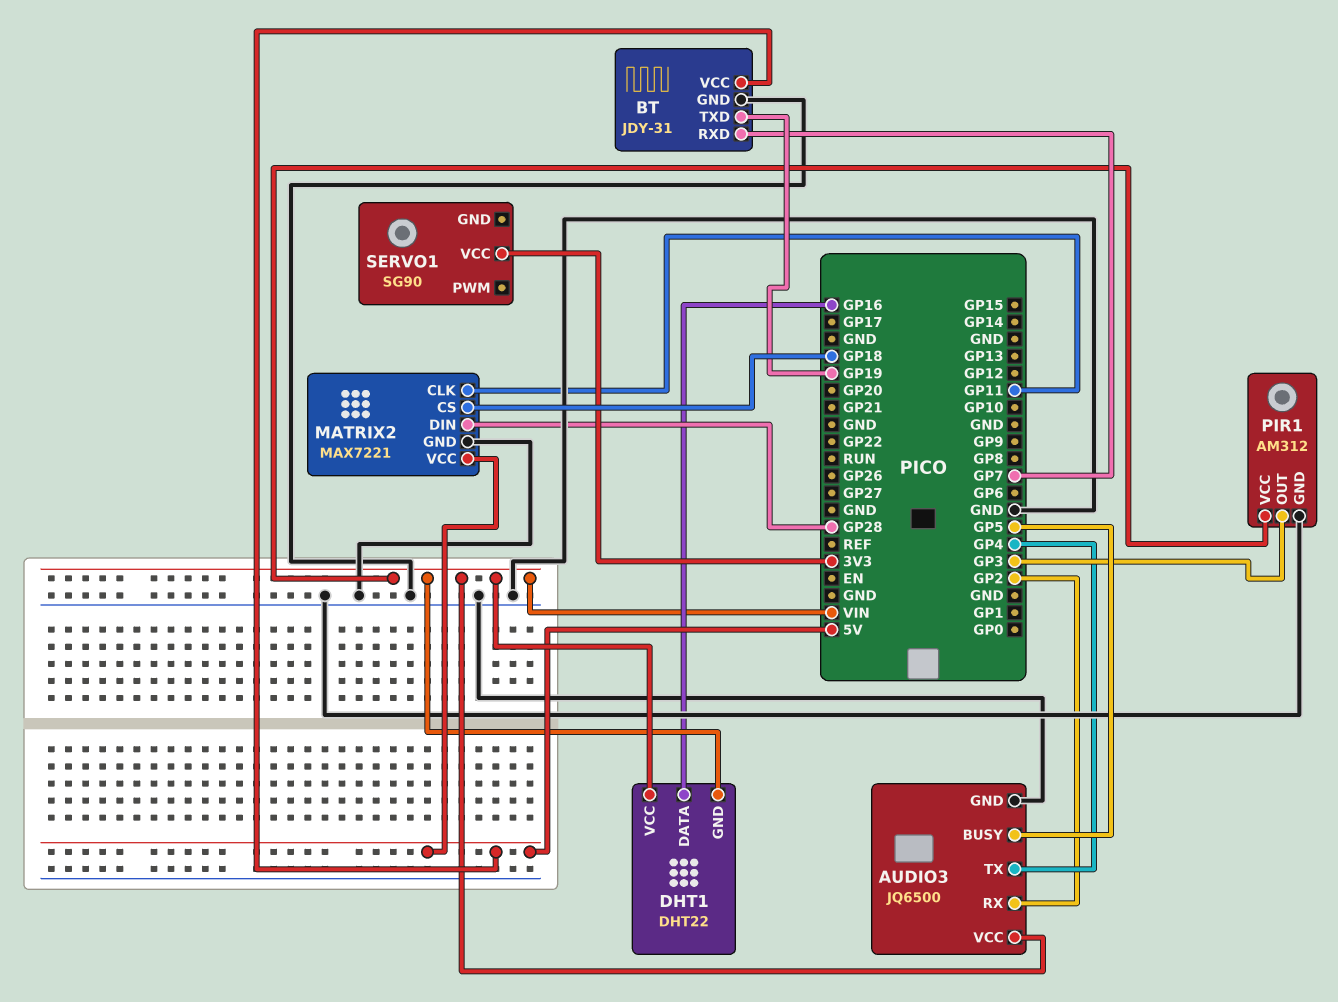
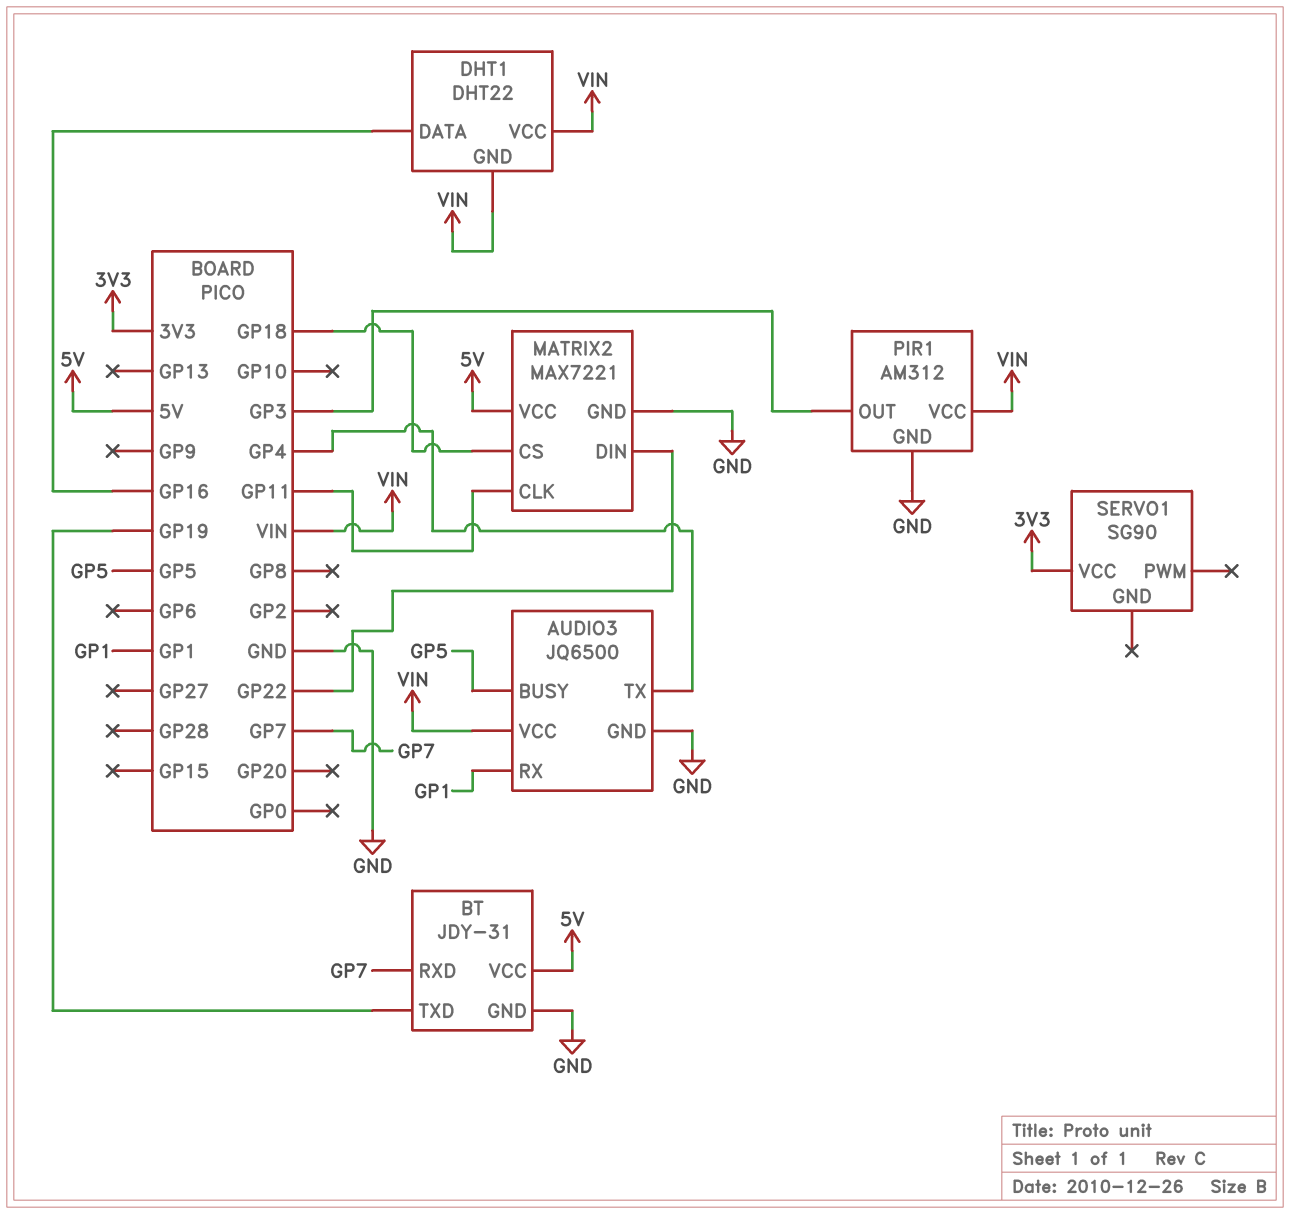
AUDIO3 pin RX: GP2 -> GP1
MATRIX2 pin DIN: GP28 -> GP22

